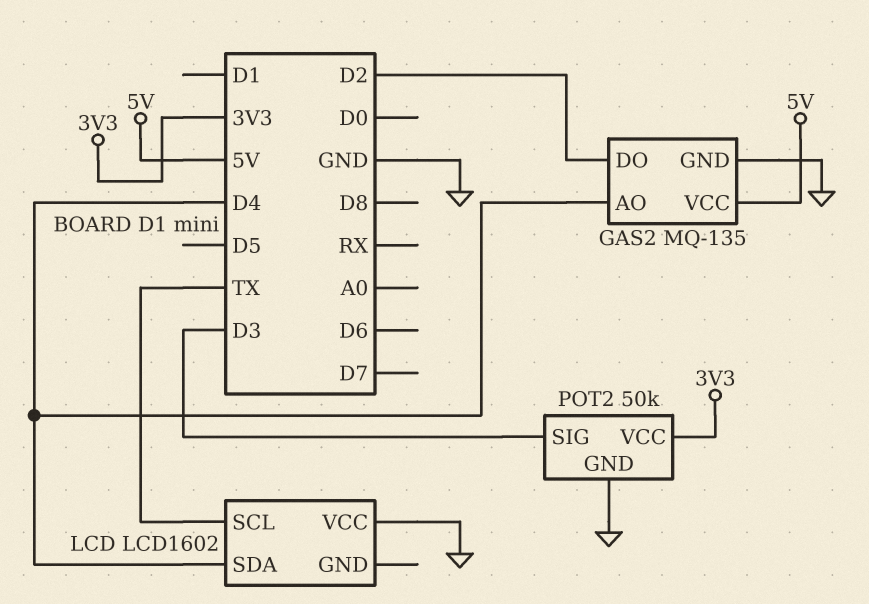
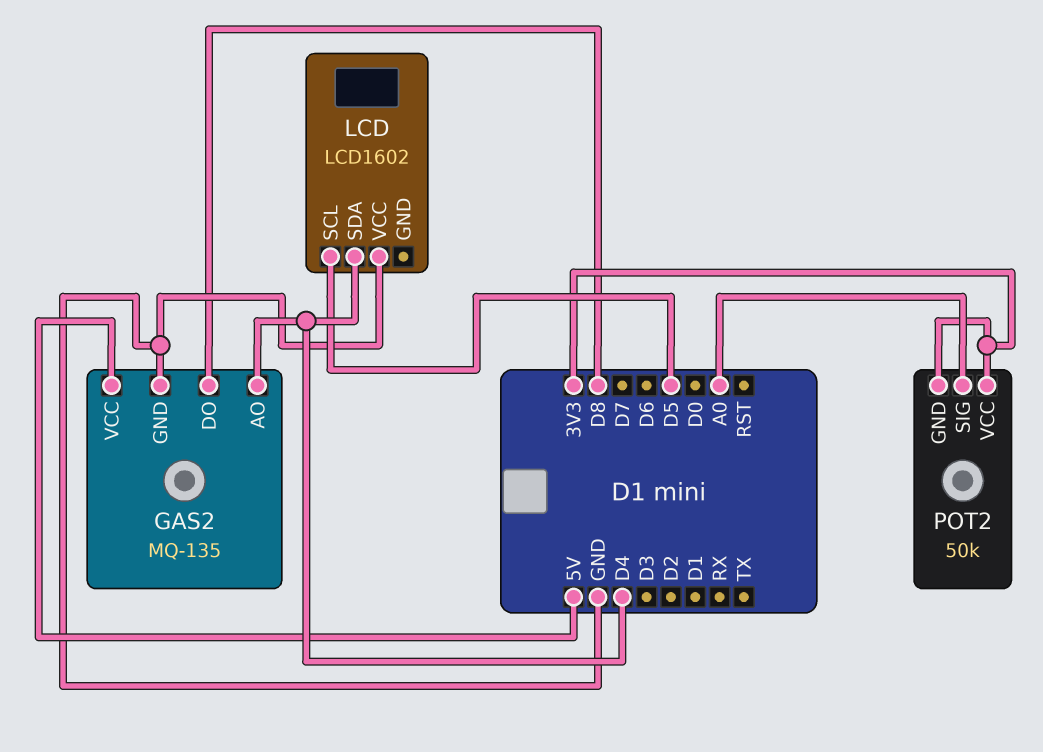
GAS2 pin DO: D2 -> D8
LCD pin SCL: TX -> D5
POT2 pin GND: GND -> 3V3
POT2 pin SIG: D3 -> A0

